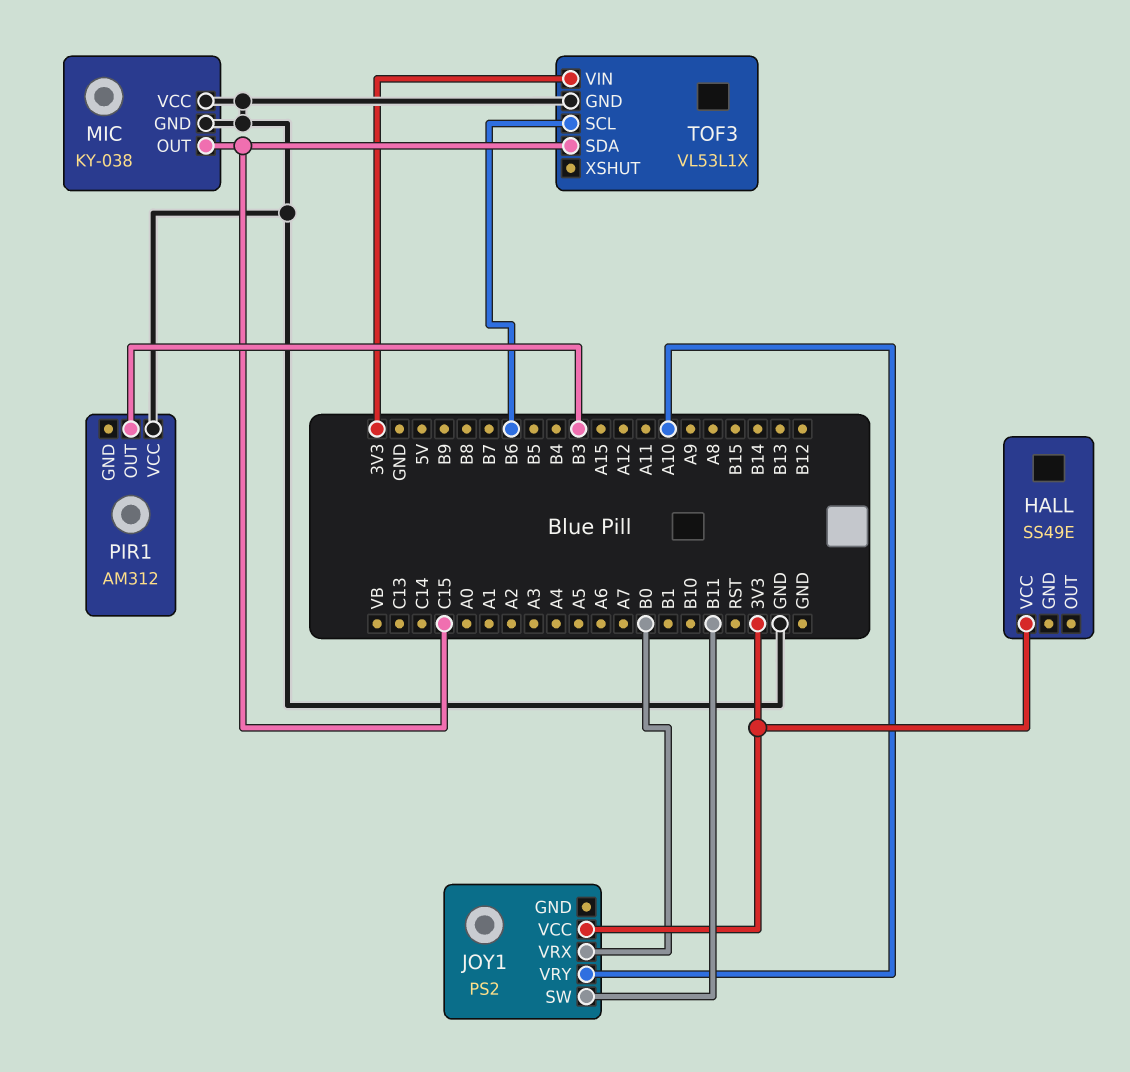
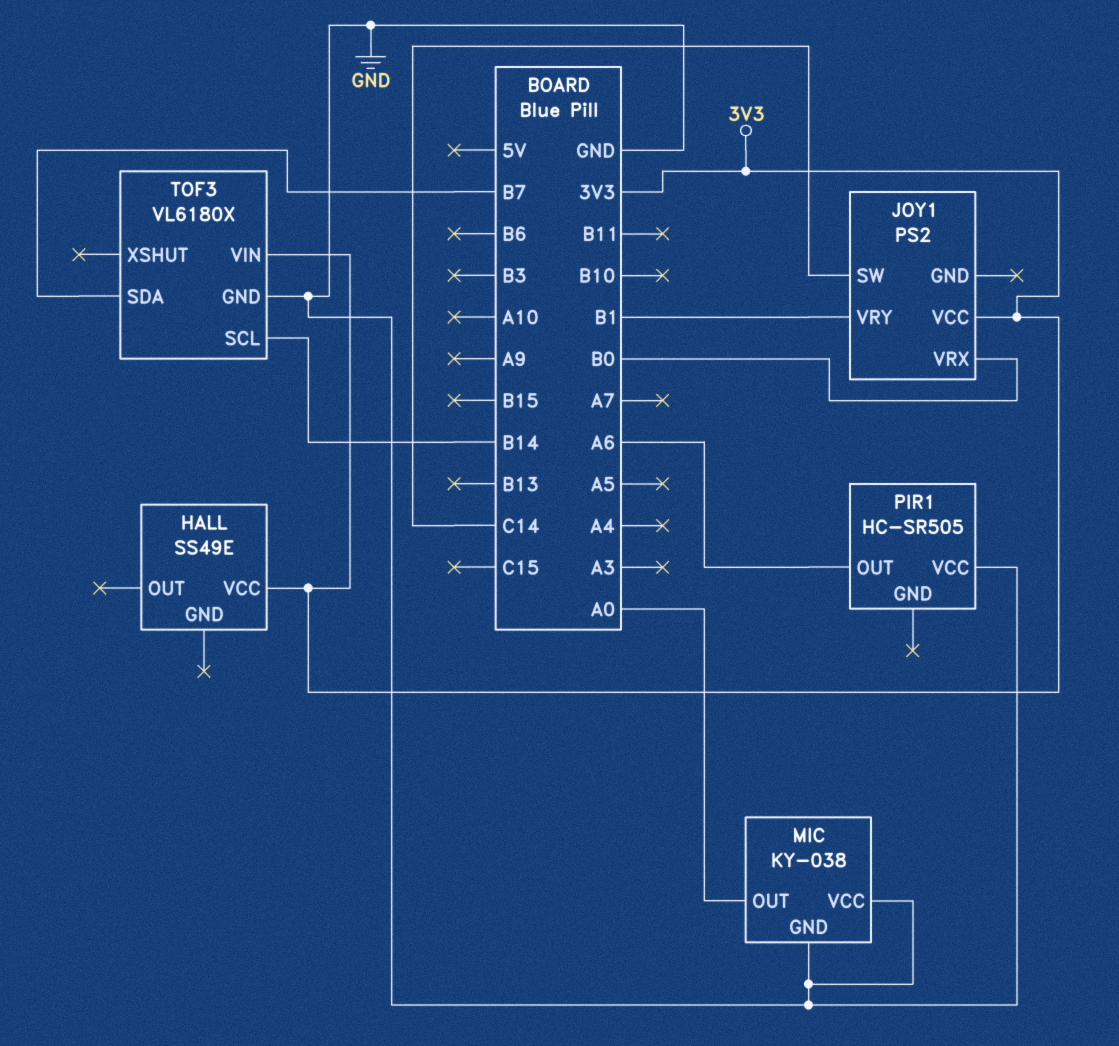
JOY1 pin SW: B11 -> C14
JOY1 pin VRY: A10 -> B1
MIC pin OUT: C15 -> A0
PIR1: AM312 -> HC-SR505
PIR1 pin OUT: B3 -> A6
TOF3: VL53L1X -> VL6180X
TOF3 pin SCL: B6 -> B14
TOF3 pin SDA: C15 -> B7

